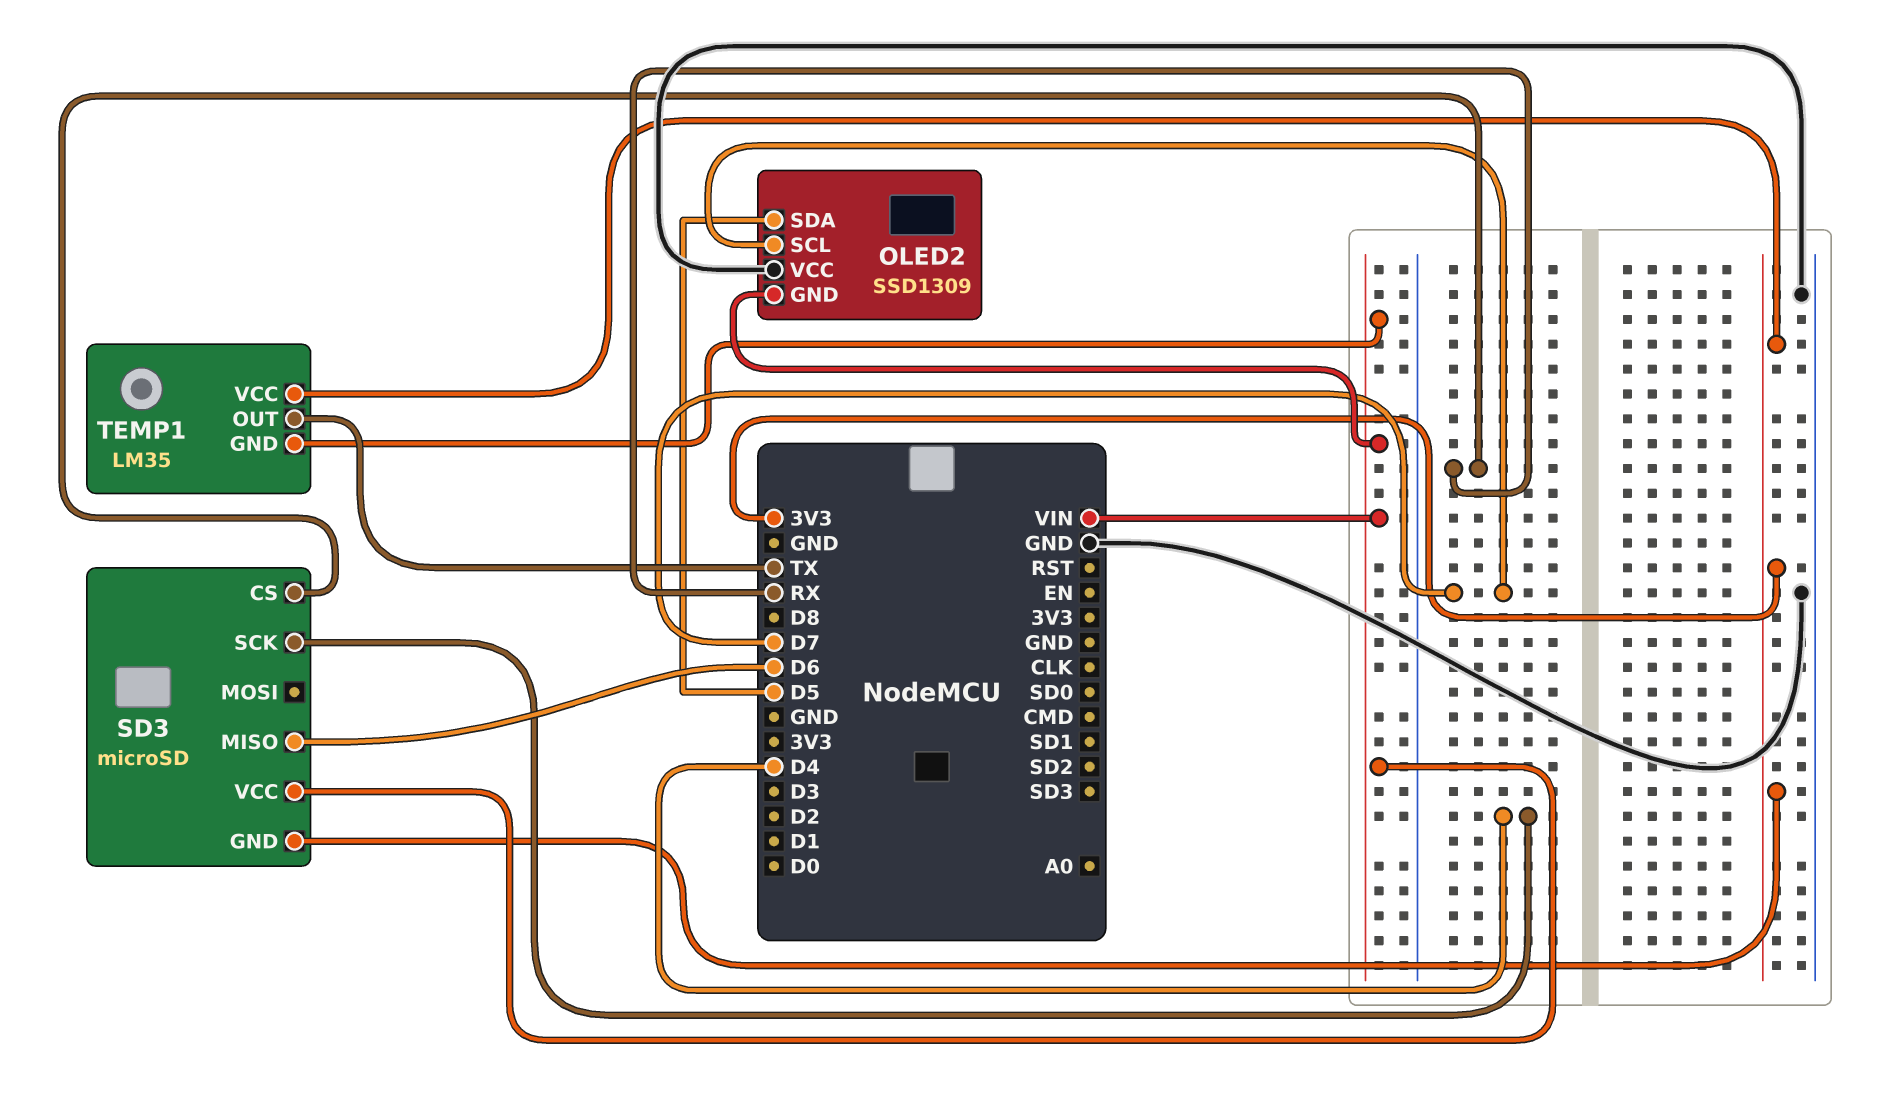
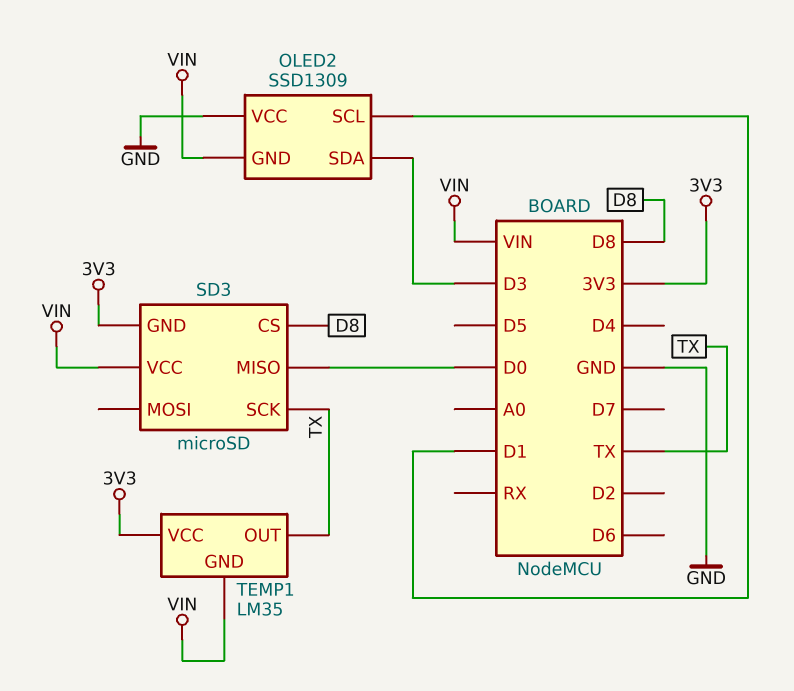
OLED2 pin SCL: D7 -> D1
OLED2 pin SDA: D5 -> D3
SD3 pin CS: RX -> D8
SD3 pin MISO: D6 -> D0
SD3 pin SCK: D4 -> TX

